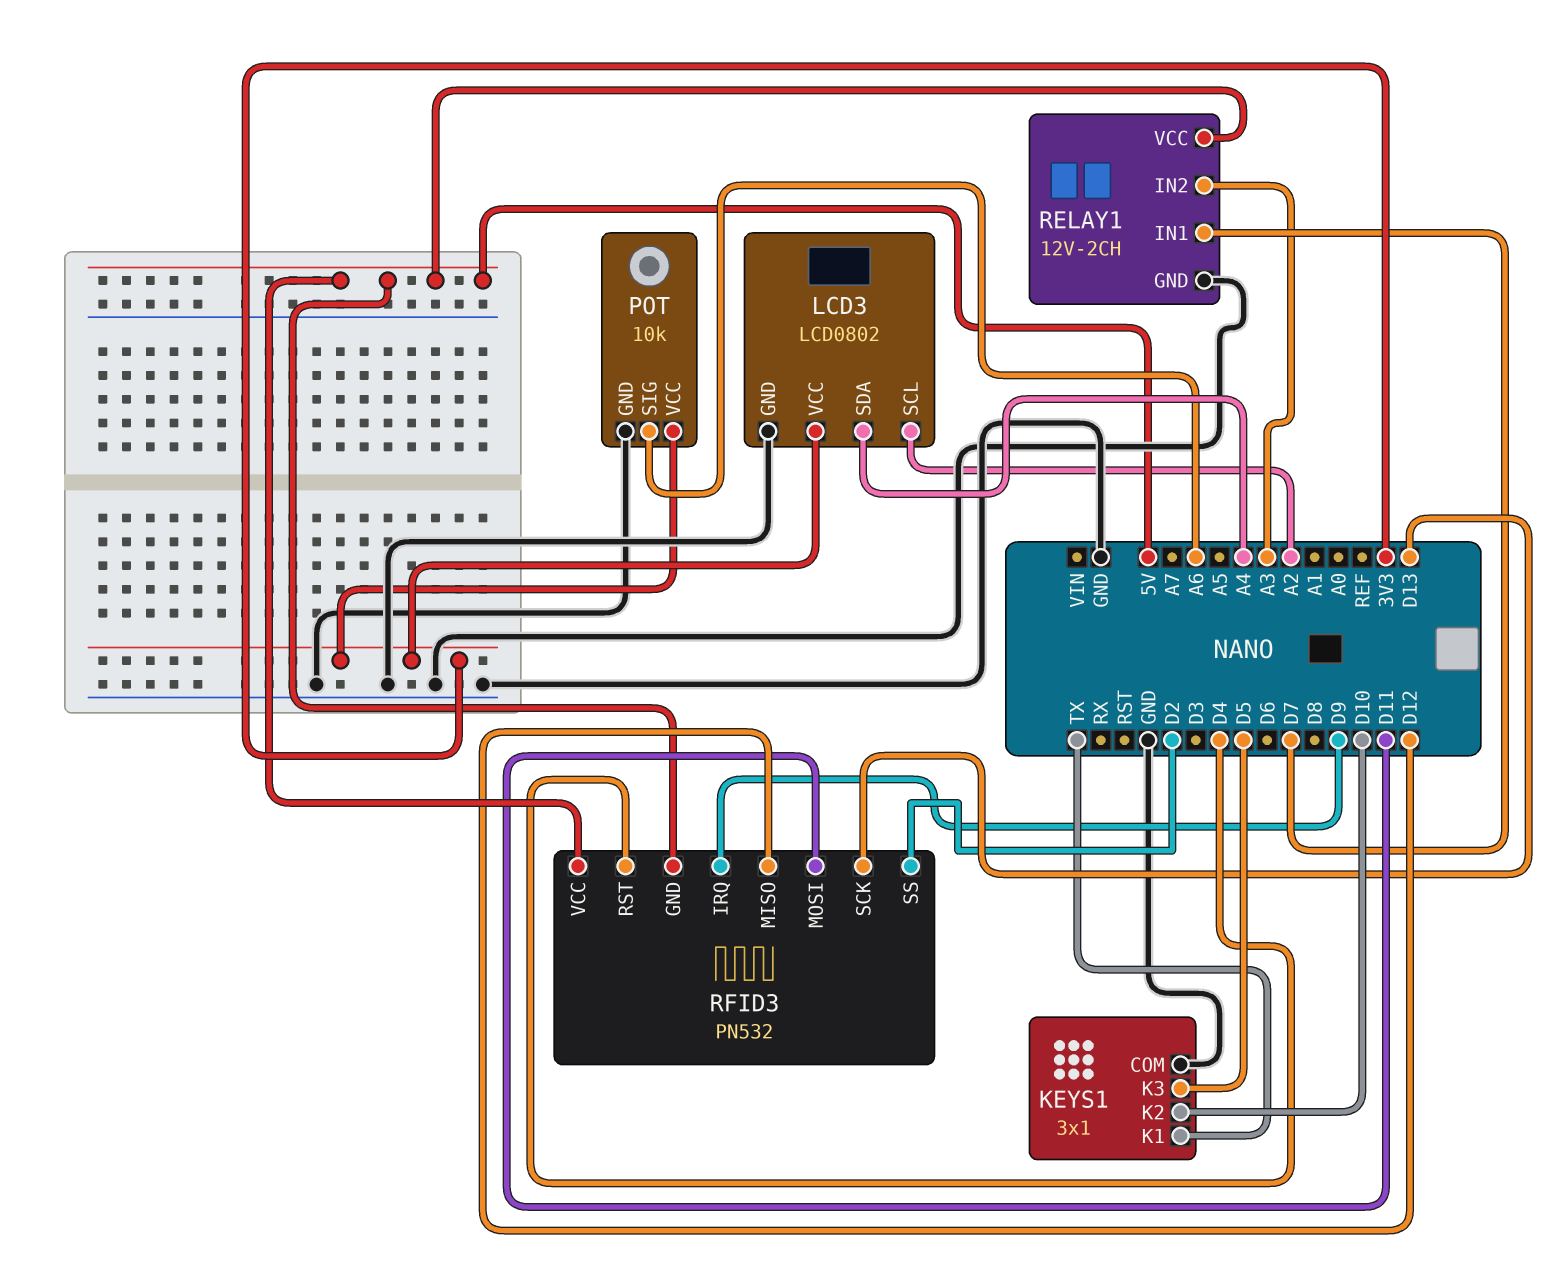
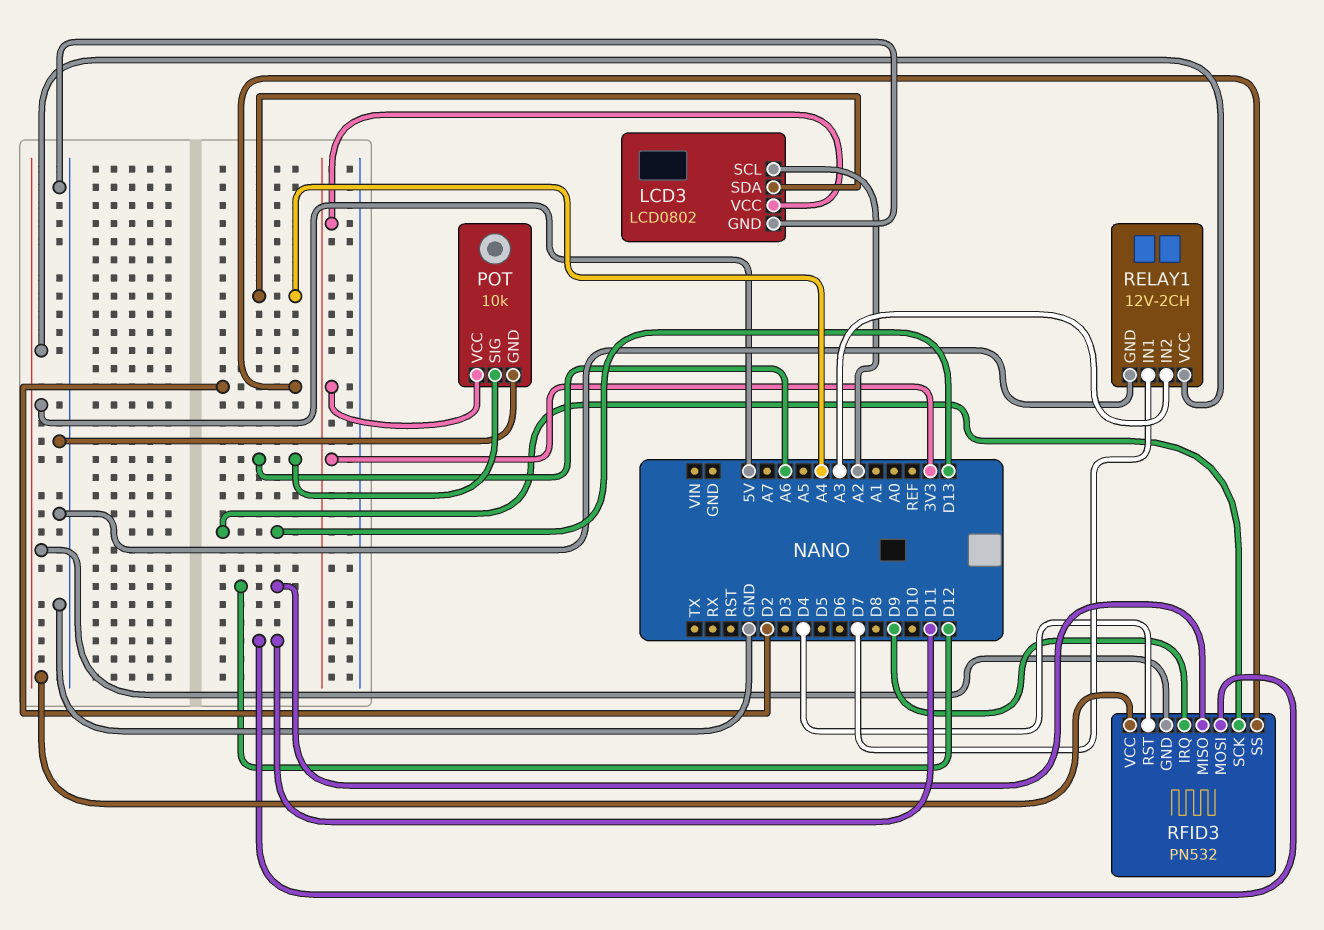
KEYS1: 3x1 -> none
KEYS1 pin COM: GND -> none
KEYS1 pin K1: TX -> none
KEYS1 pin K2: D10 -> none
KEYS1 pin K3: D5 -> none

